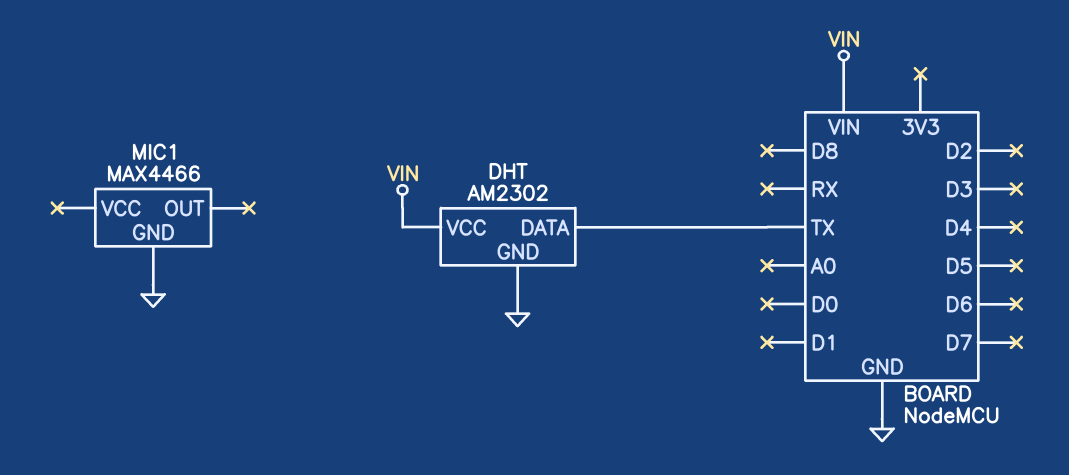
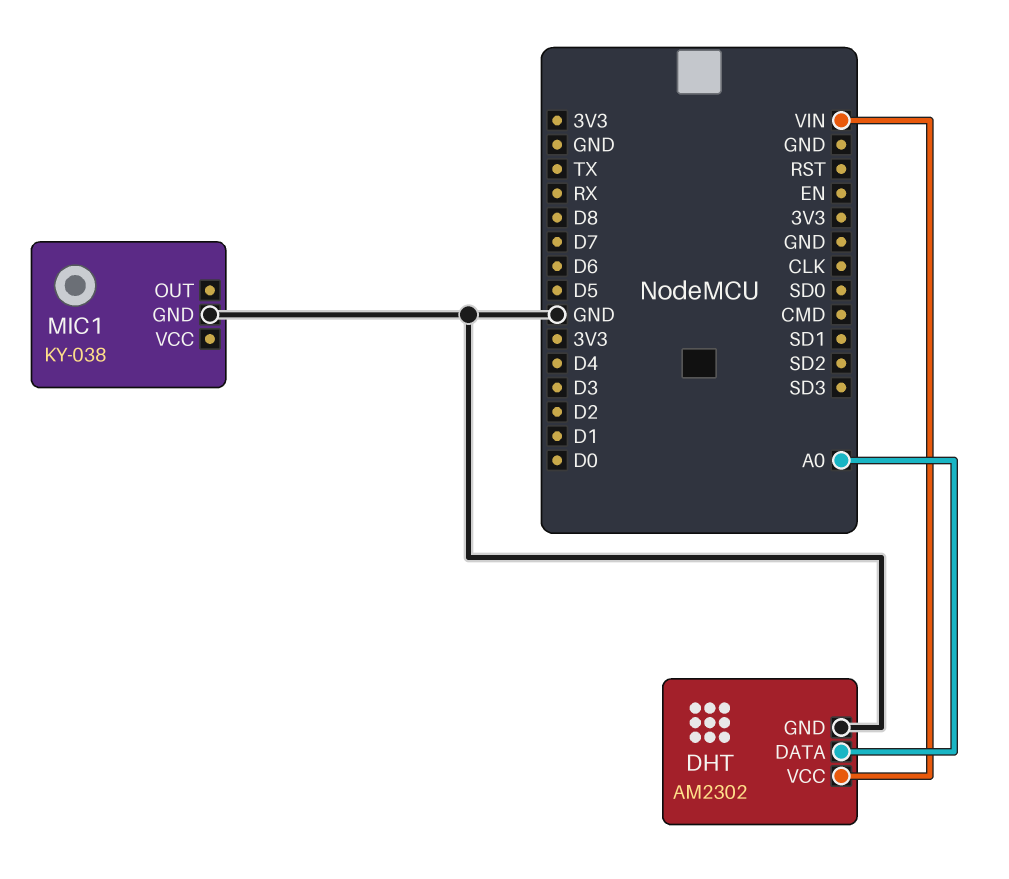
DHT pin DATA: TX -> A0
MIC1: MAX4466 -> KY-038

